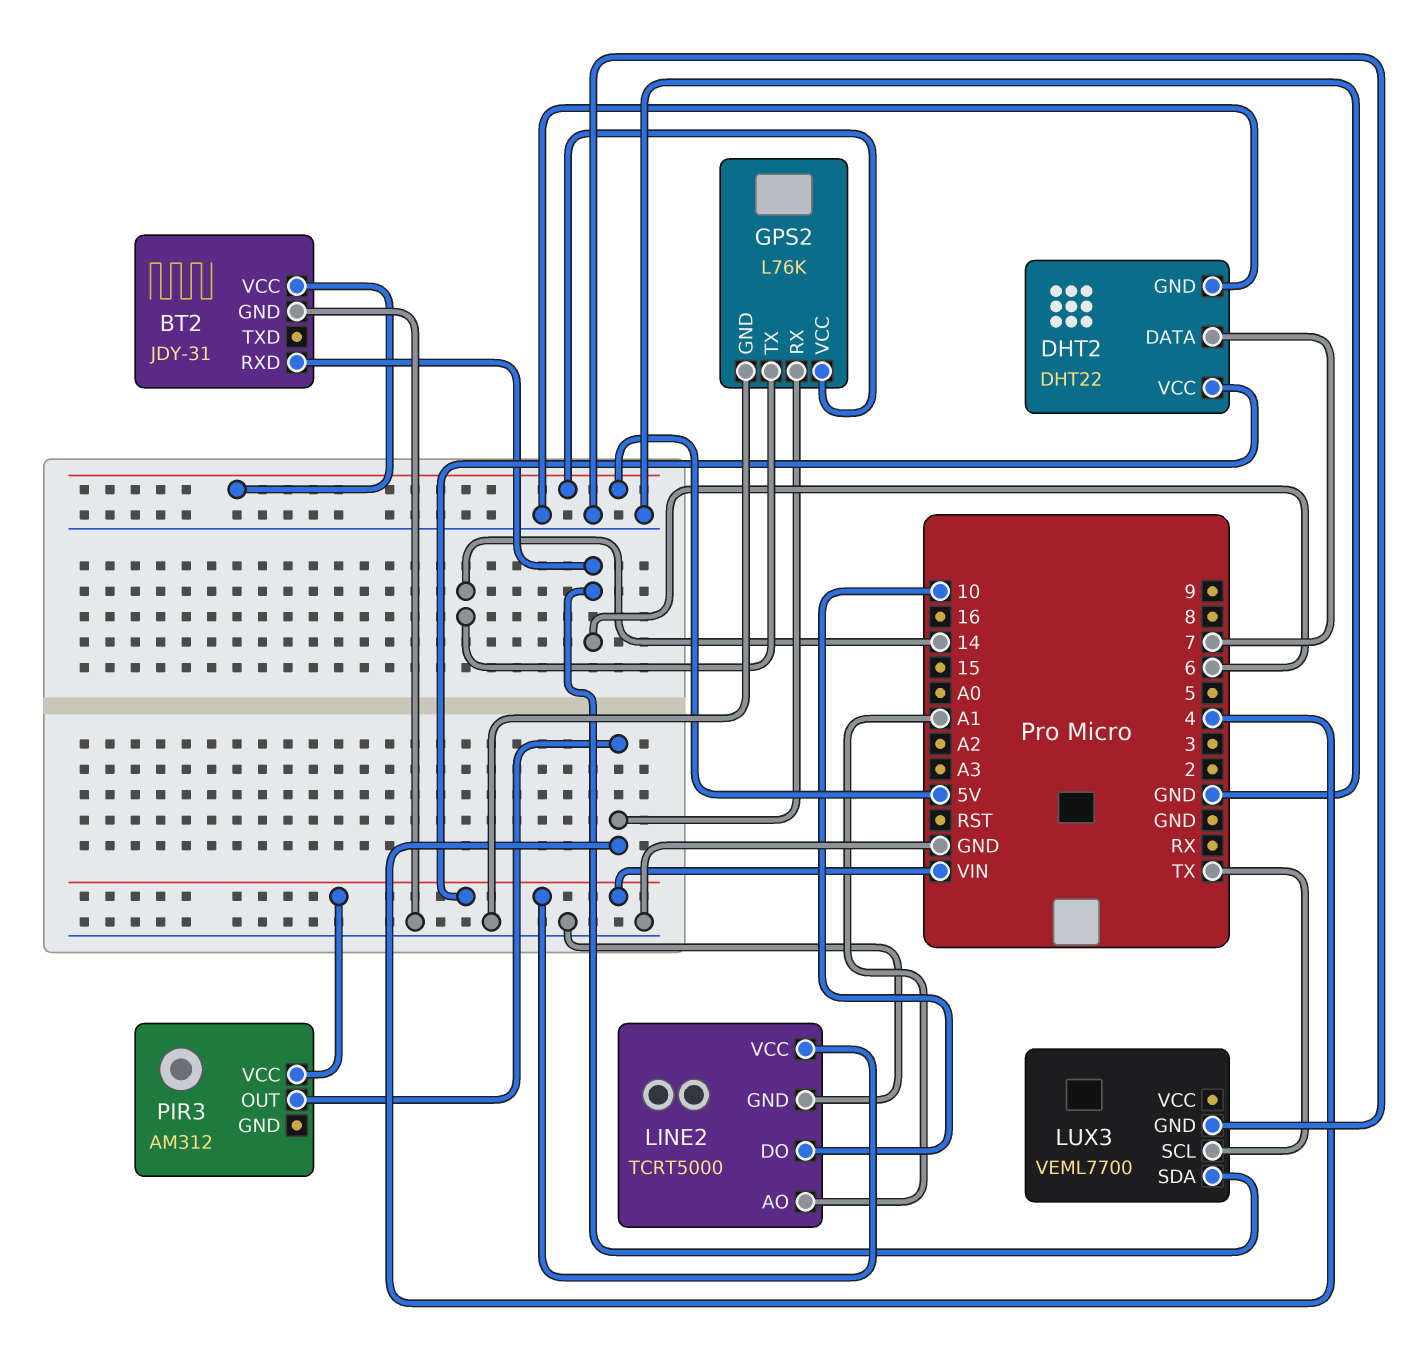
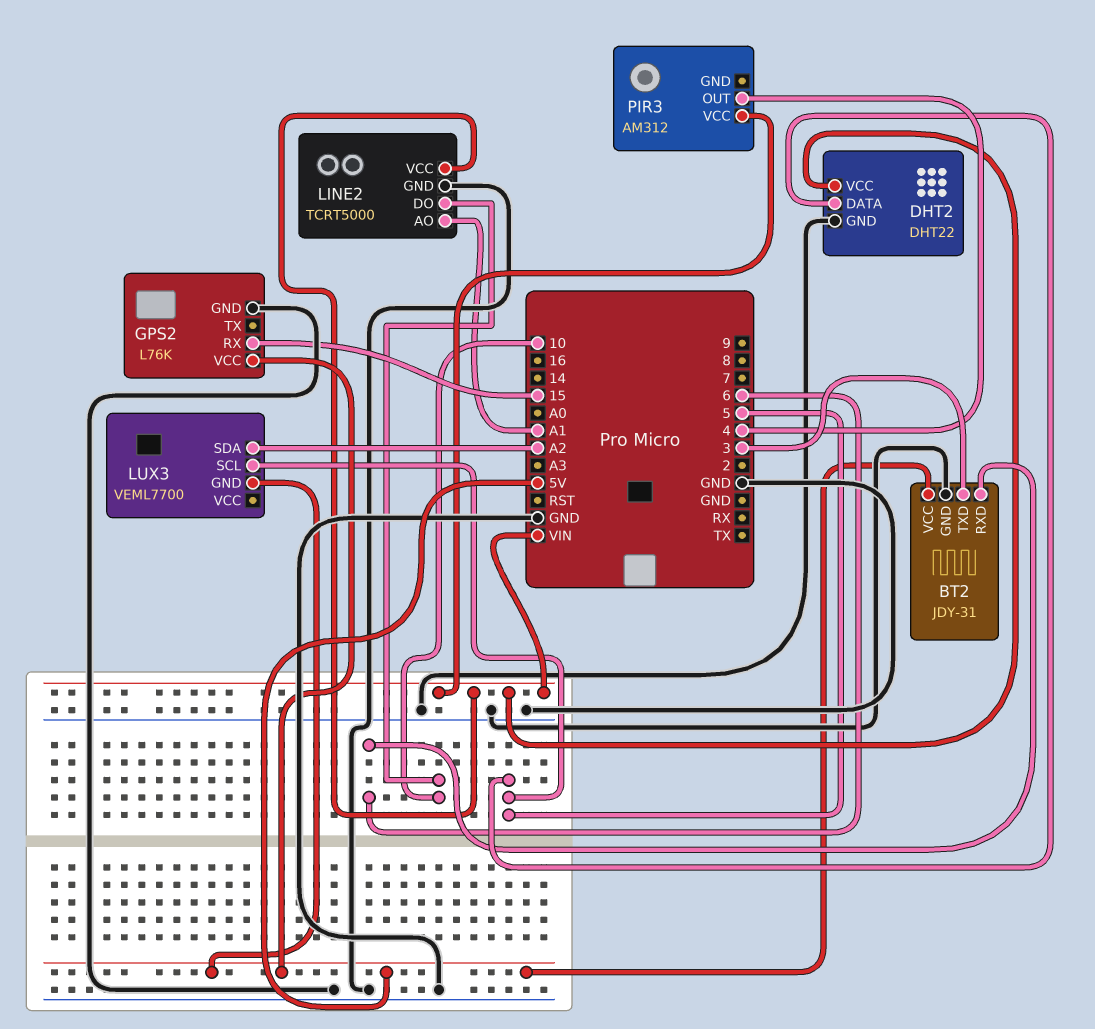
BT2 pin TXD: none -> 3
DHT2 pin DATA: 7 -> 5
GPS2 pin RX: 4 -> 15
GPS2 pin TX: 14 -> none
LUX3 pin GND: GND -> 5V
LUX3 pin SCL: TX -> 5
LUX3 pin SDA: 6 -> A2

